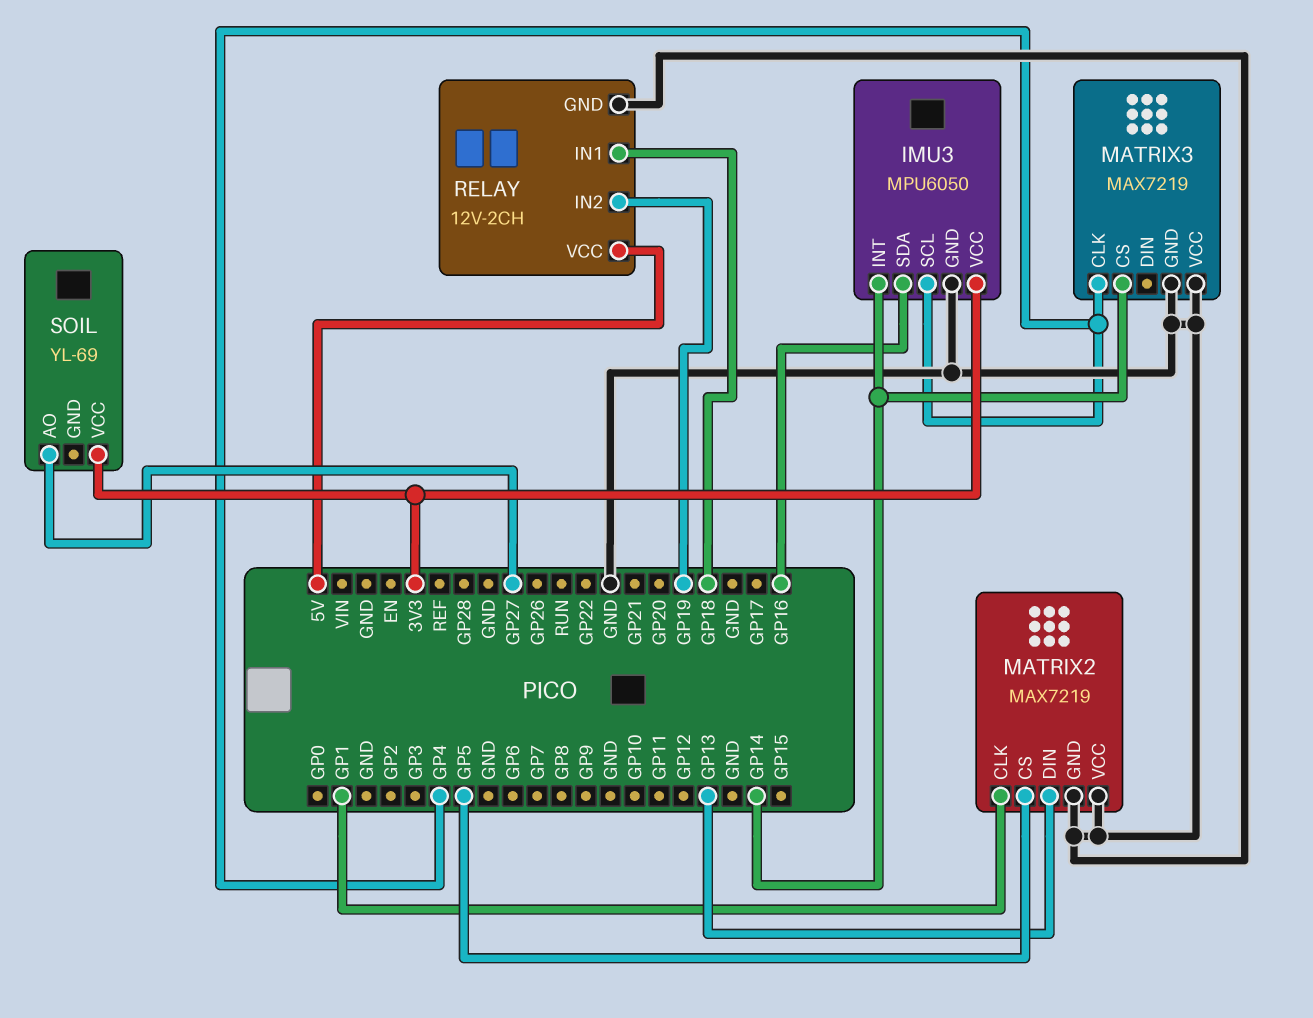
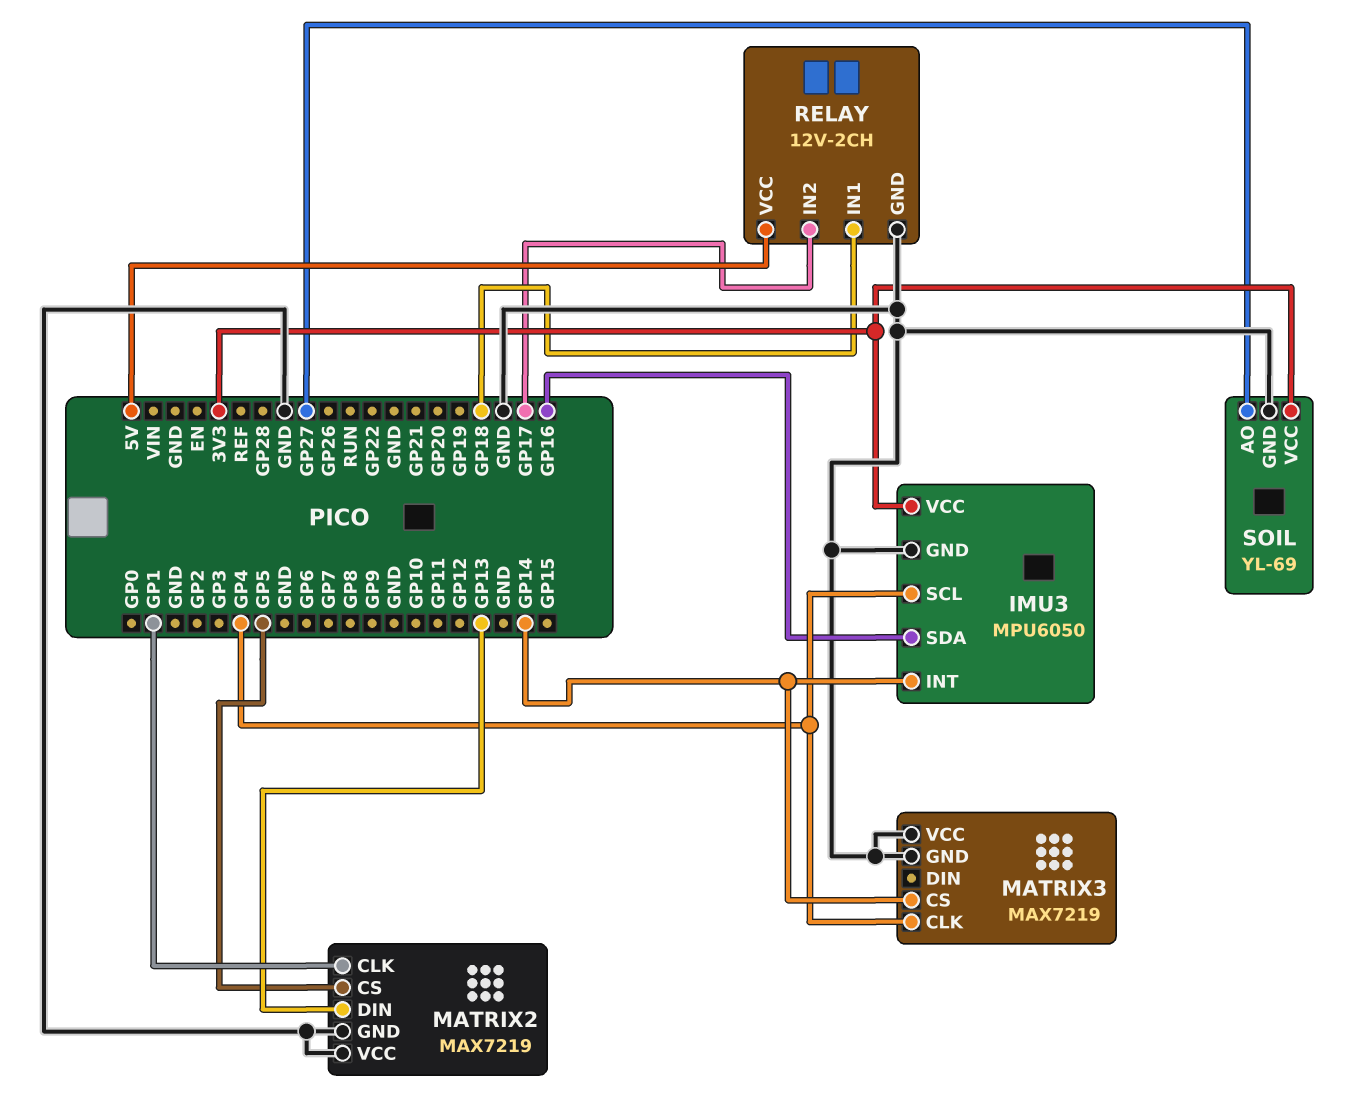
RELAY pin IN2: GP19 -> GP17
SOIL pin GND: none -> GND

